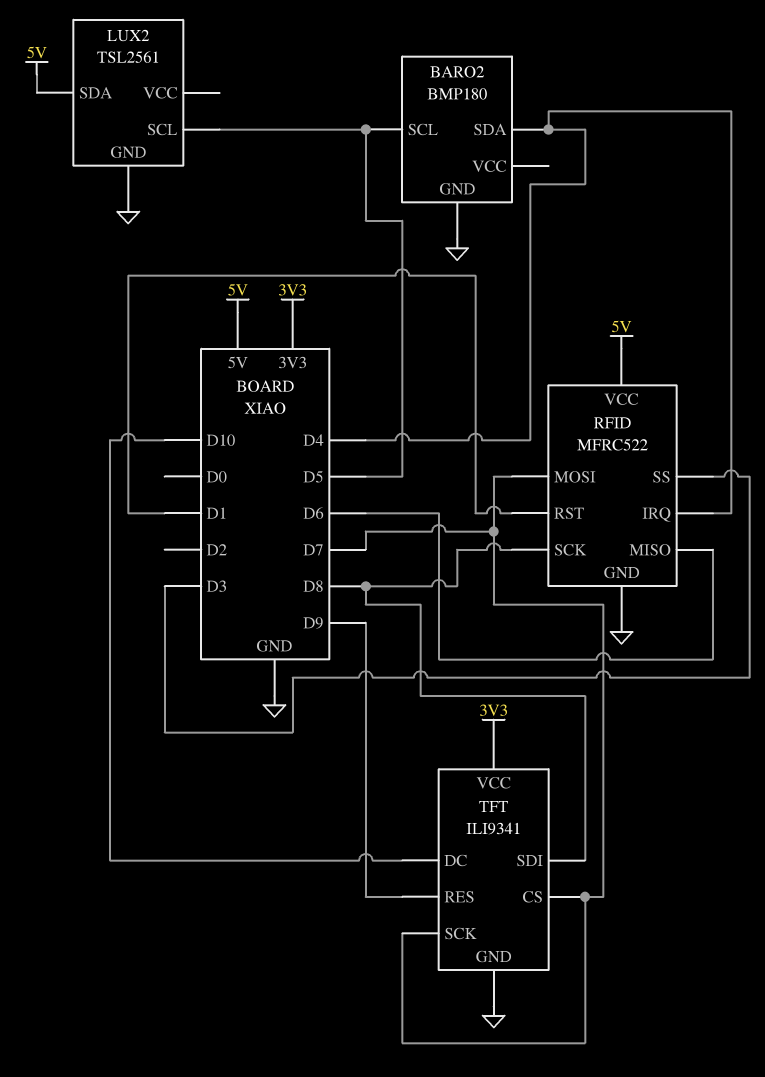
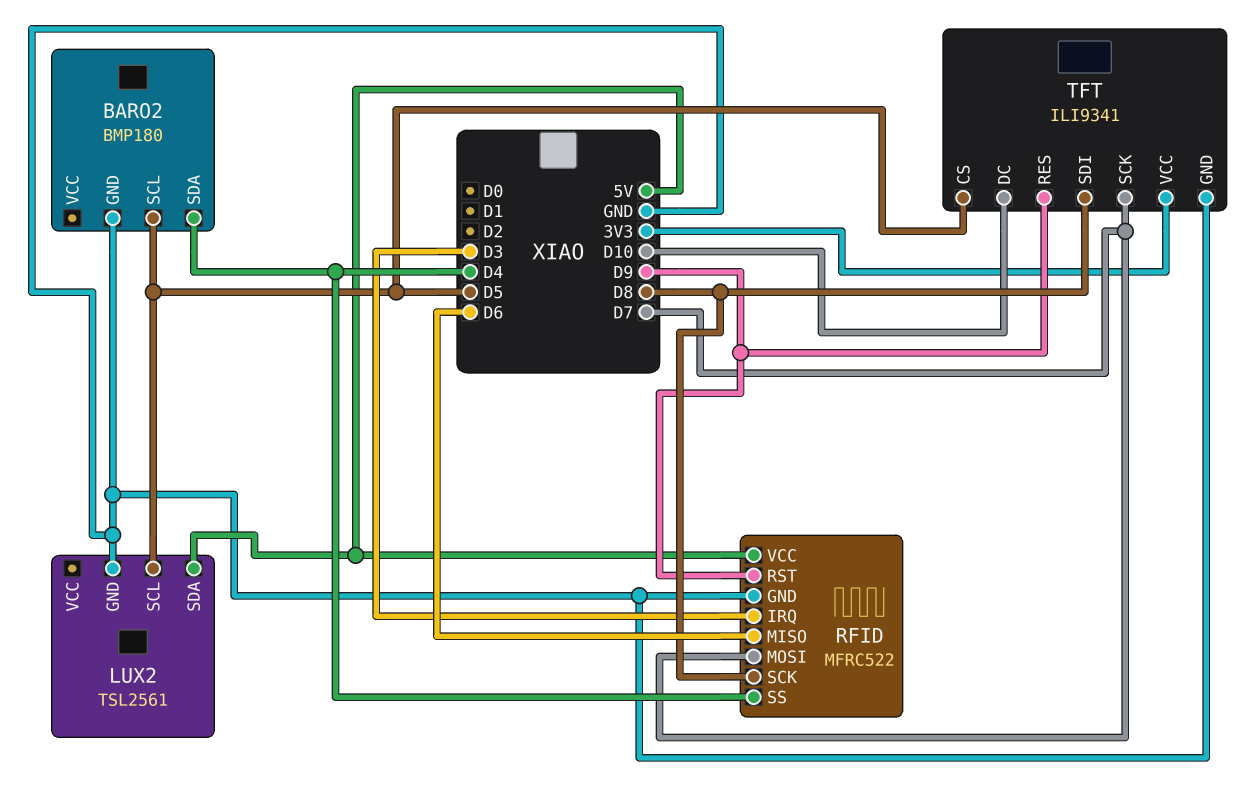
RFID pin IRQ: D4 -> D3
RFID pin RST: D1 -> D9
RFID pin SS: D3 -> D4
TFT pin CS: D7 -> D5

